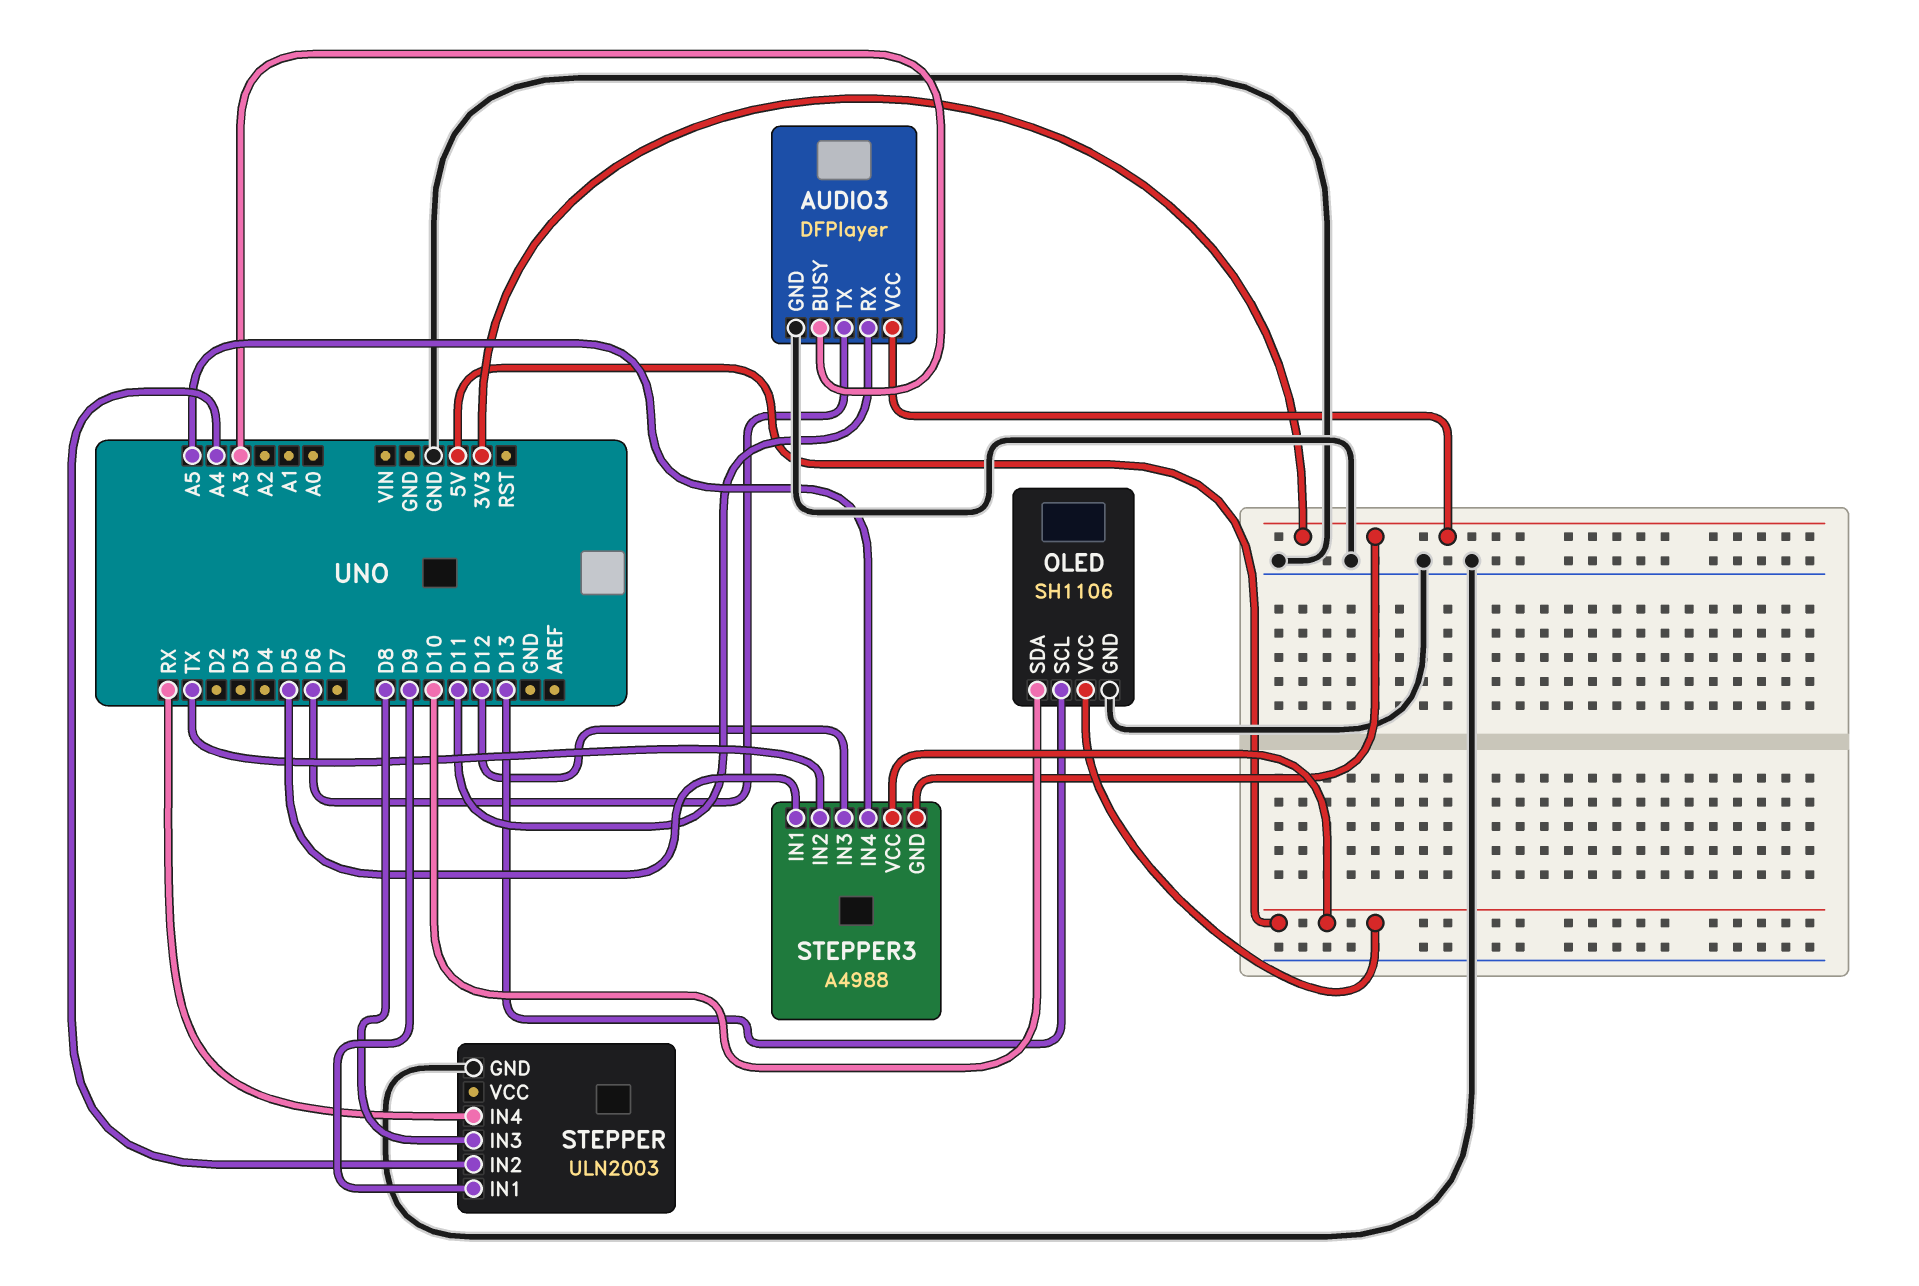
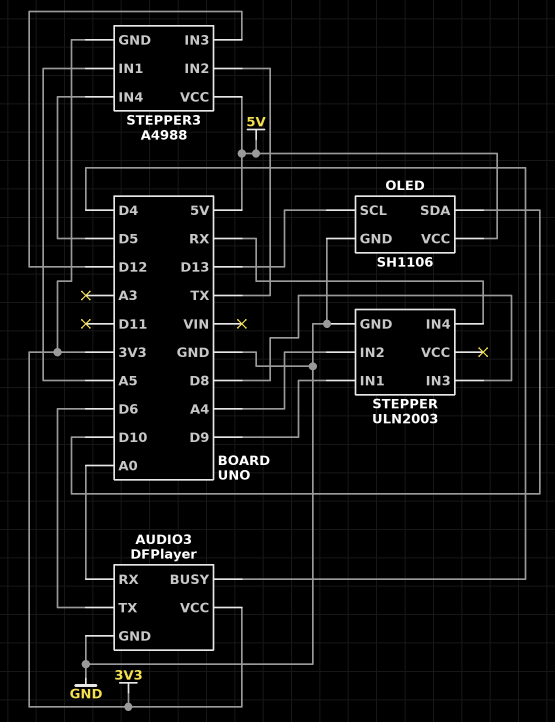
AUDIO3 pin BUSY: A3 -> D4
AUDIO3 pin RX: D11 -> A0
STEPPER3 pin IN1: D5 -> A5
STEPPER3 pin IN4: A5 -> D5

